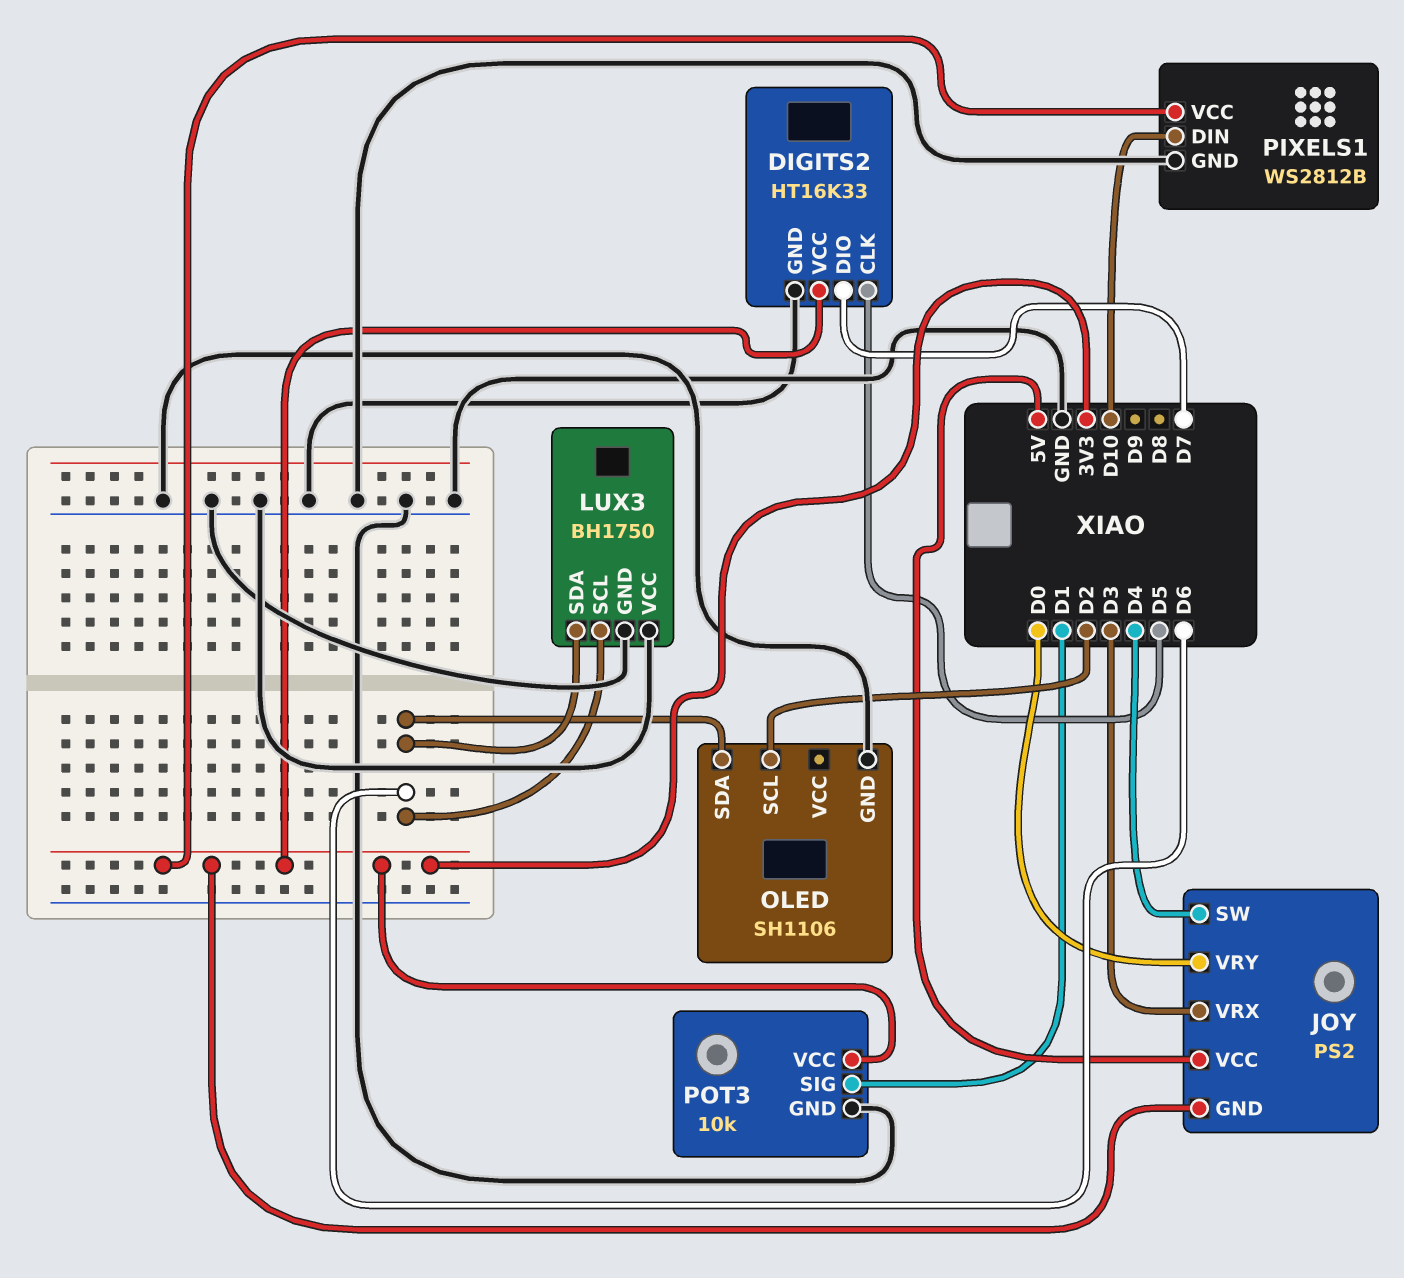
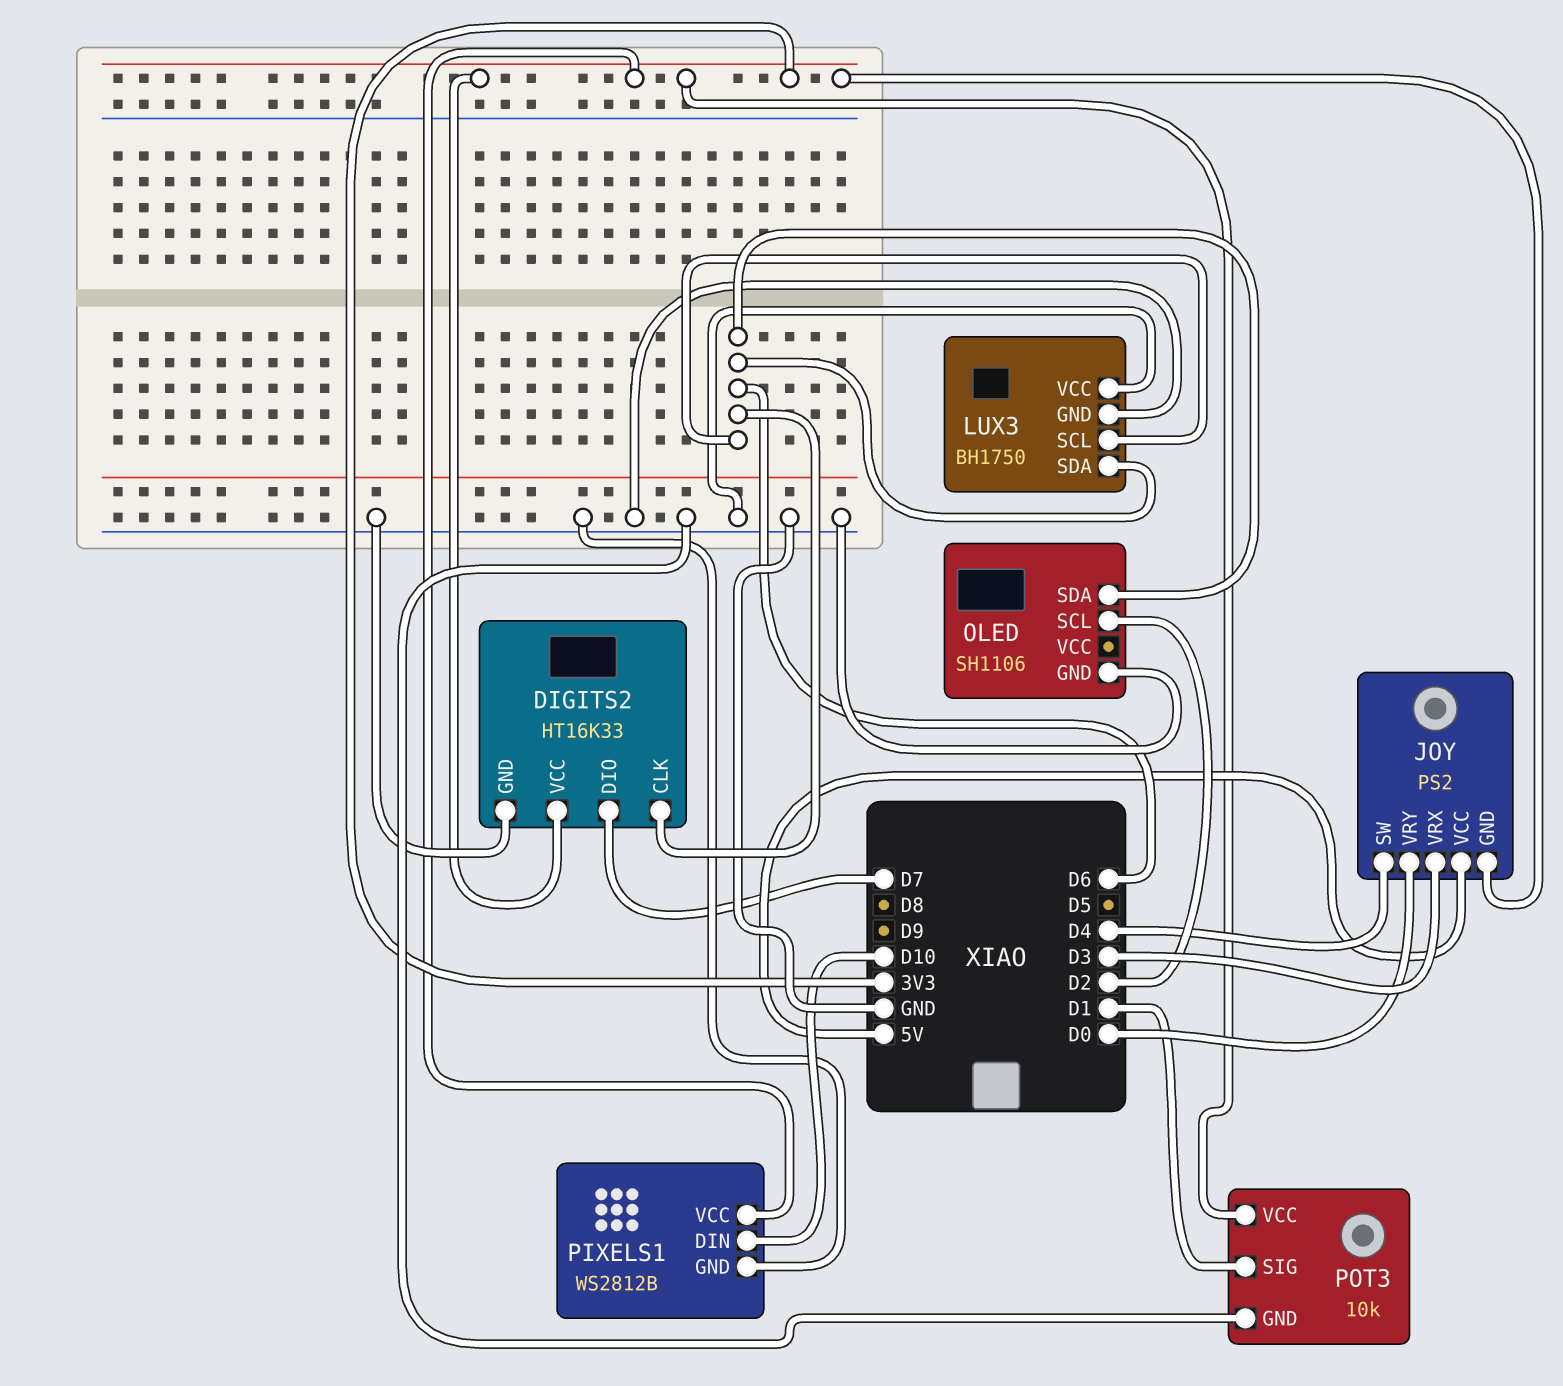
DIGITS2 pin CLK: D5 -> D6

